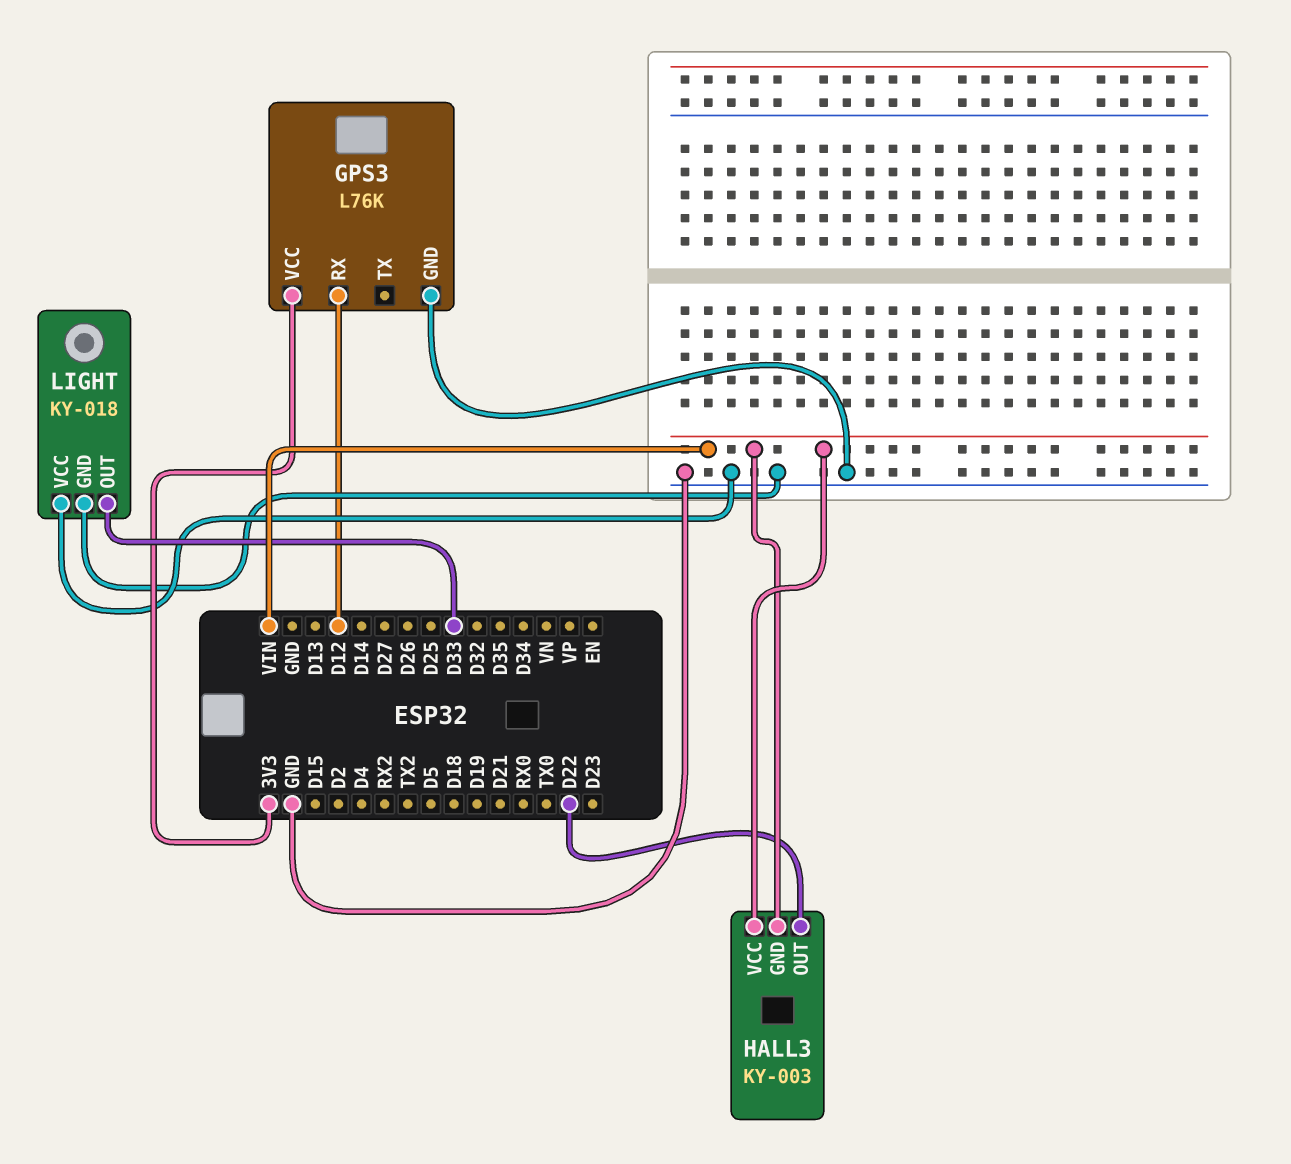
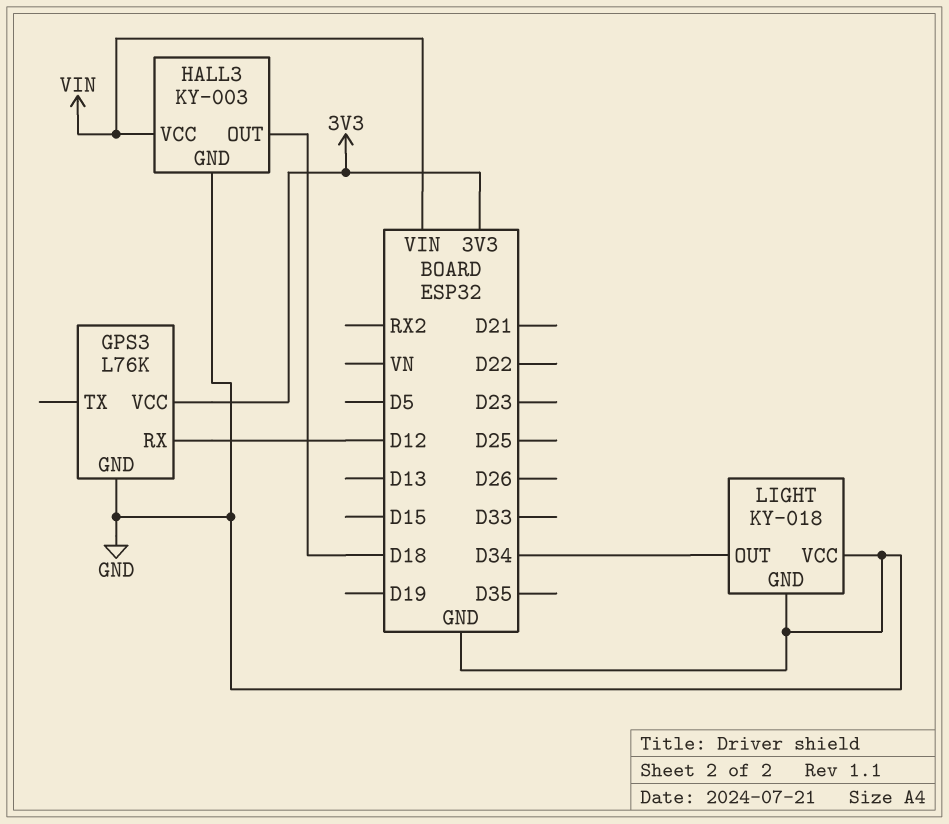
HALL3 pin GND: VIN -> GND
HALL3 pin OUT: D22 -> D18
LIGHT pin OUT: D33 -> D34

